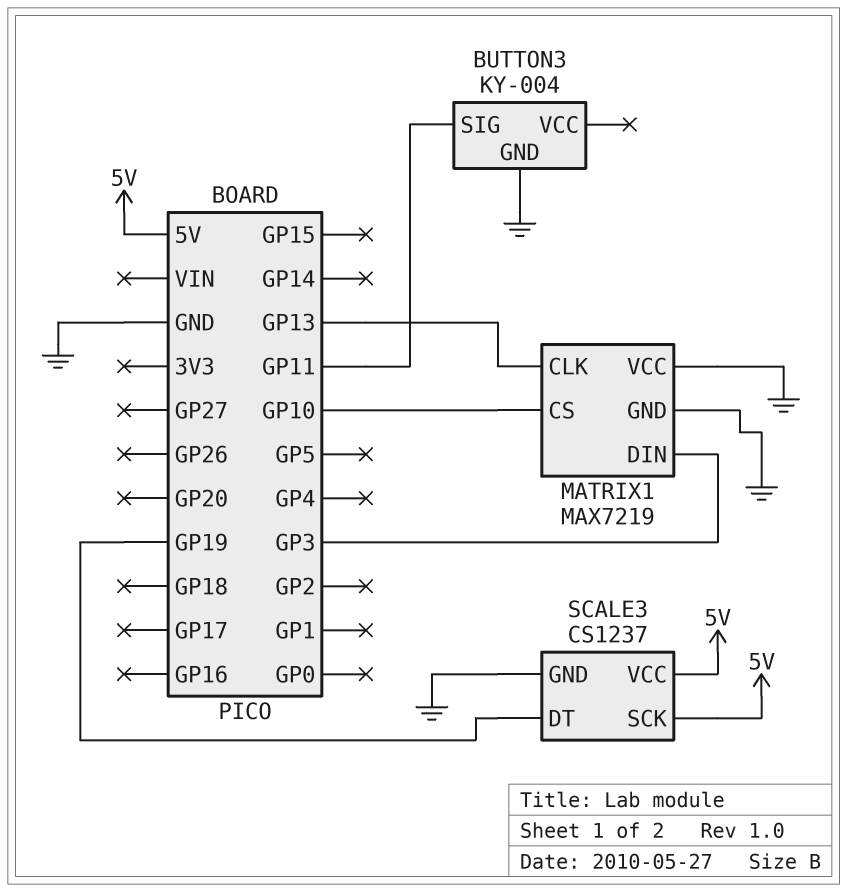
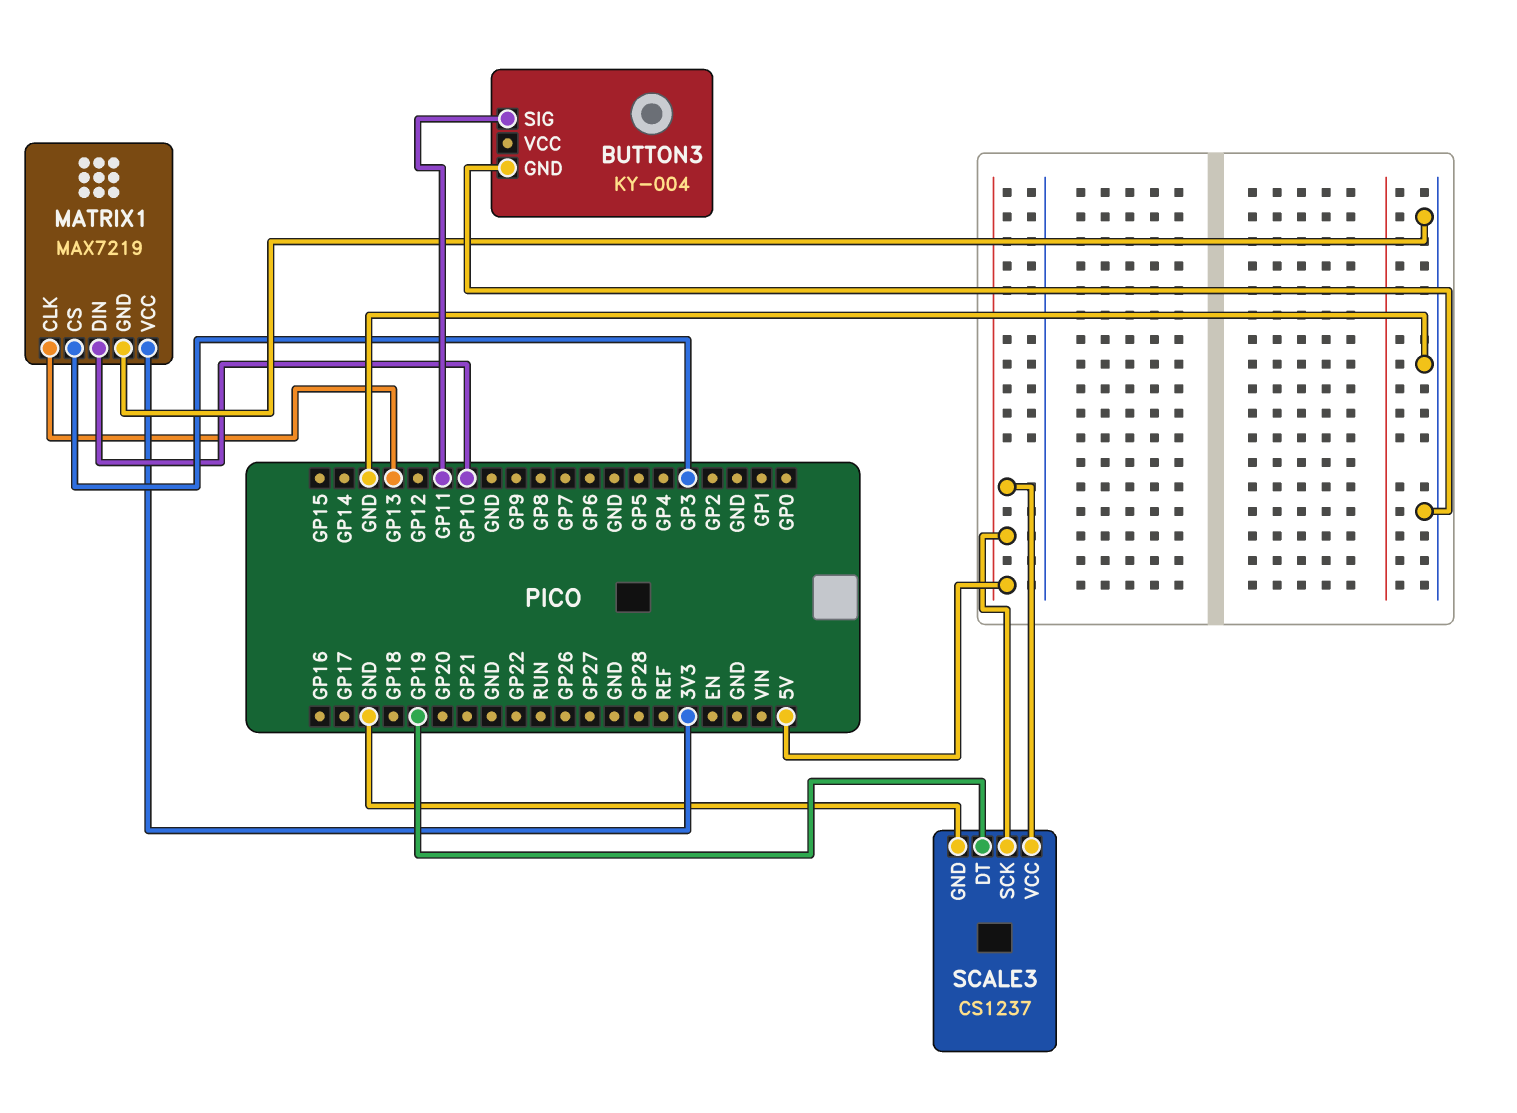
MATRIX1 pin CS: GP10 -> GP3
MATRIX1 pin DIN: GP3 -> GP10
MATRIX1 pin VCC: GND -> 3V3

